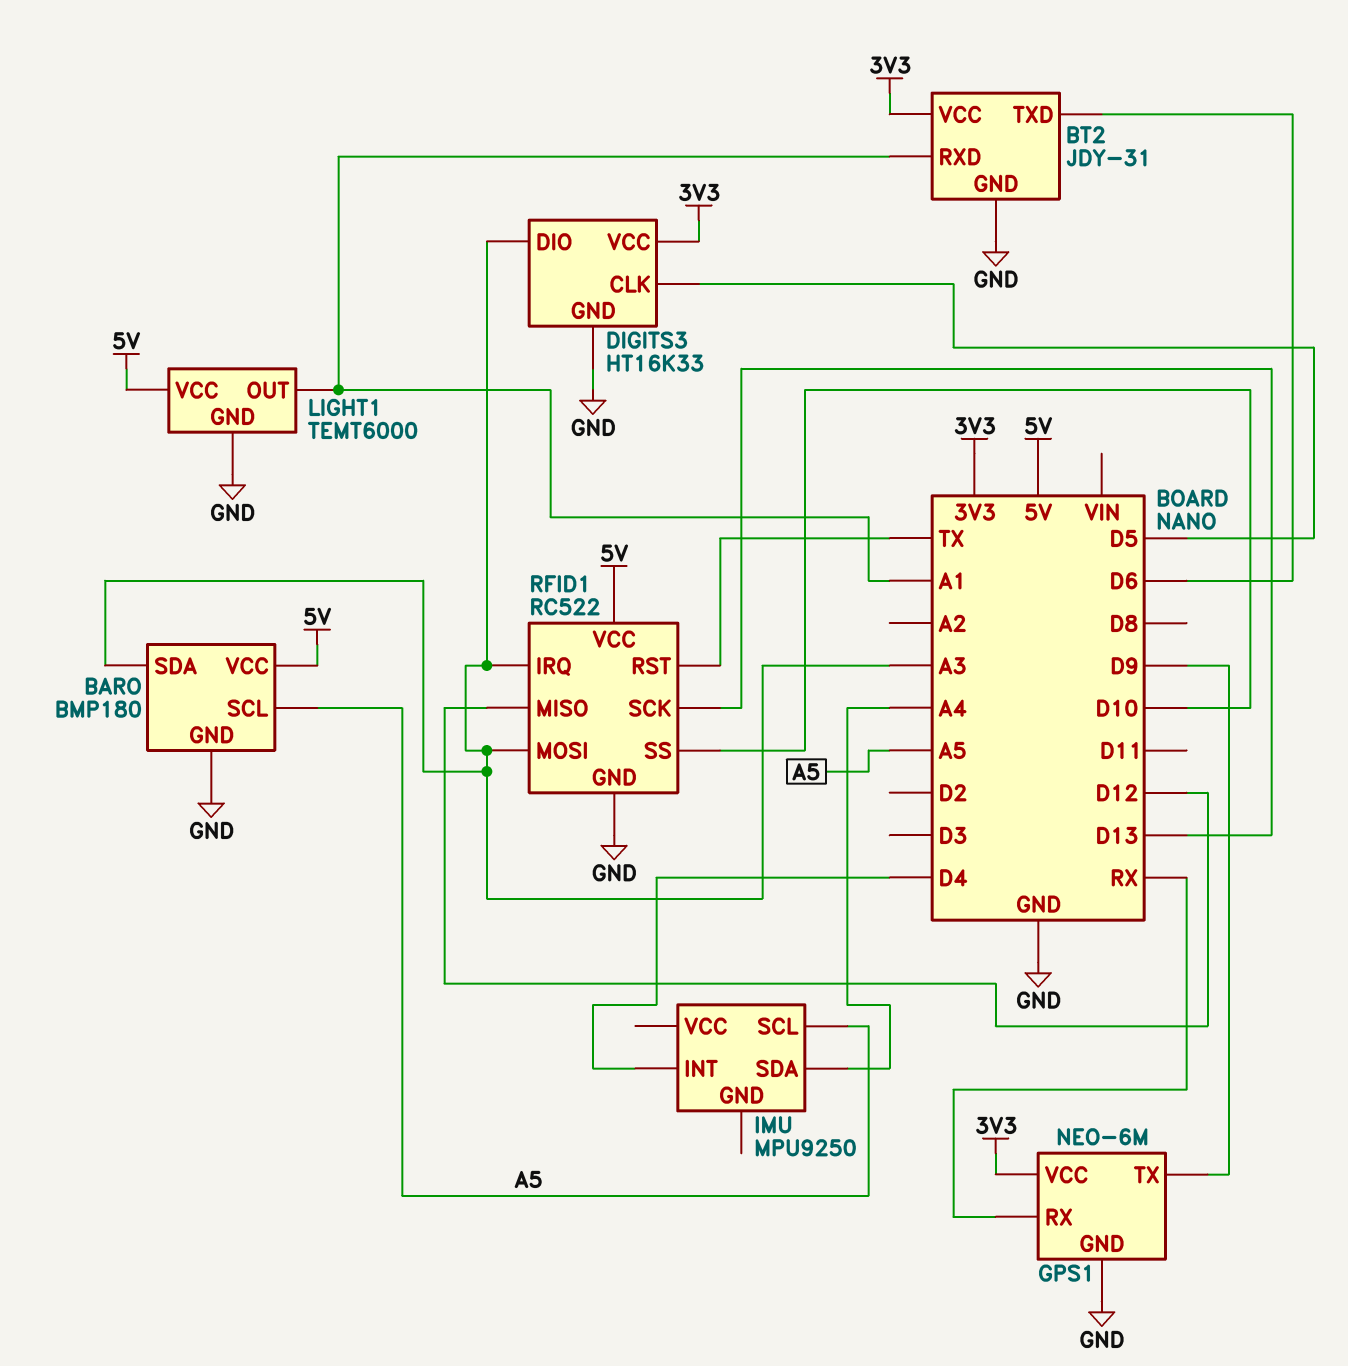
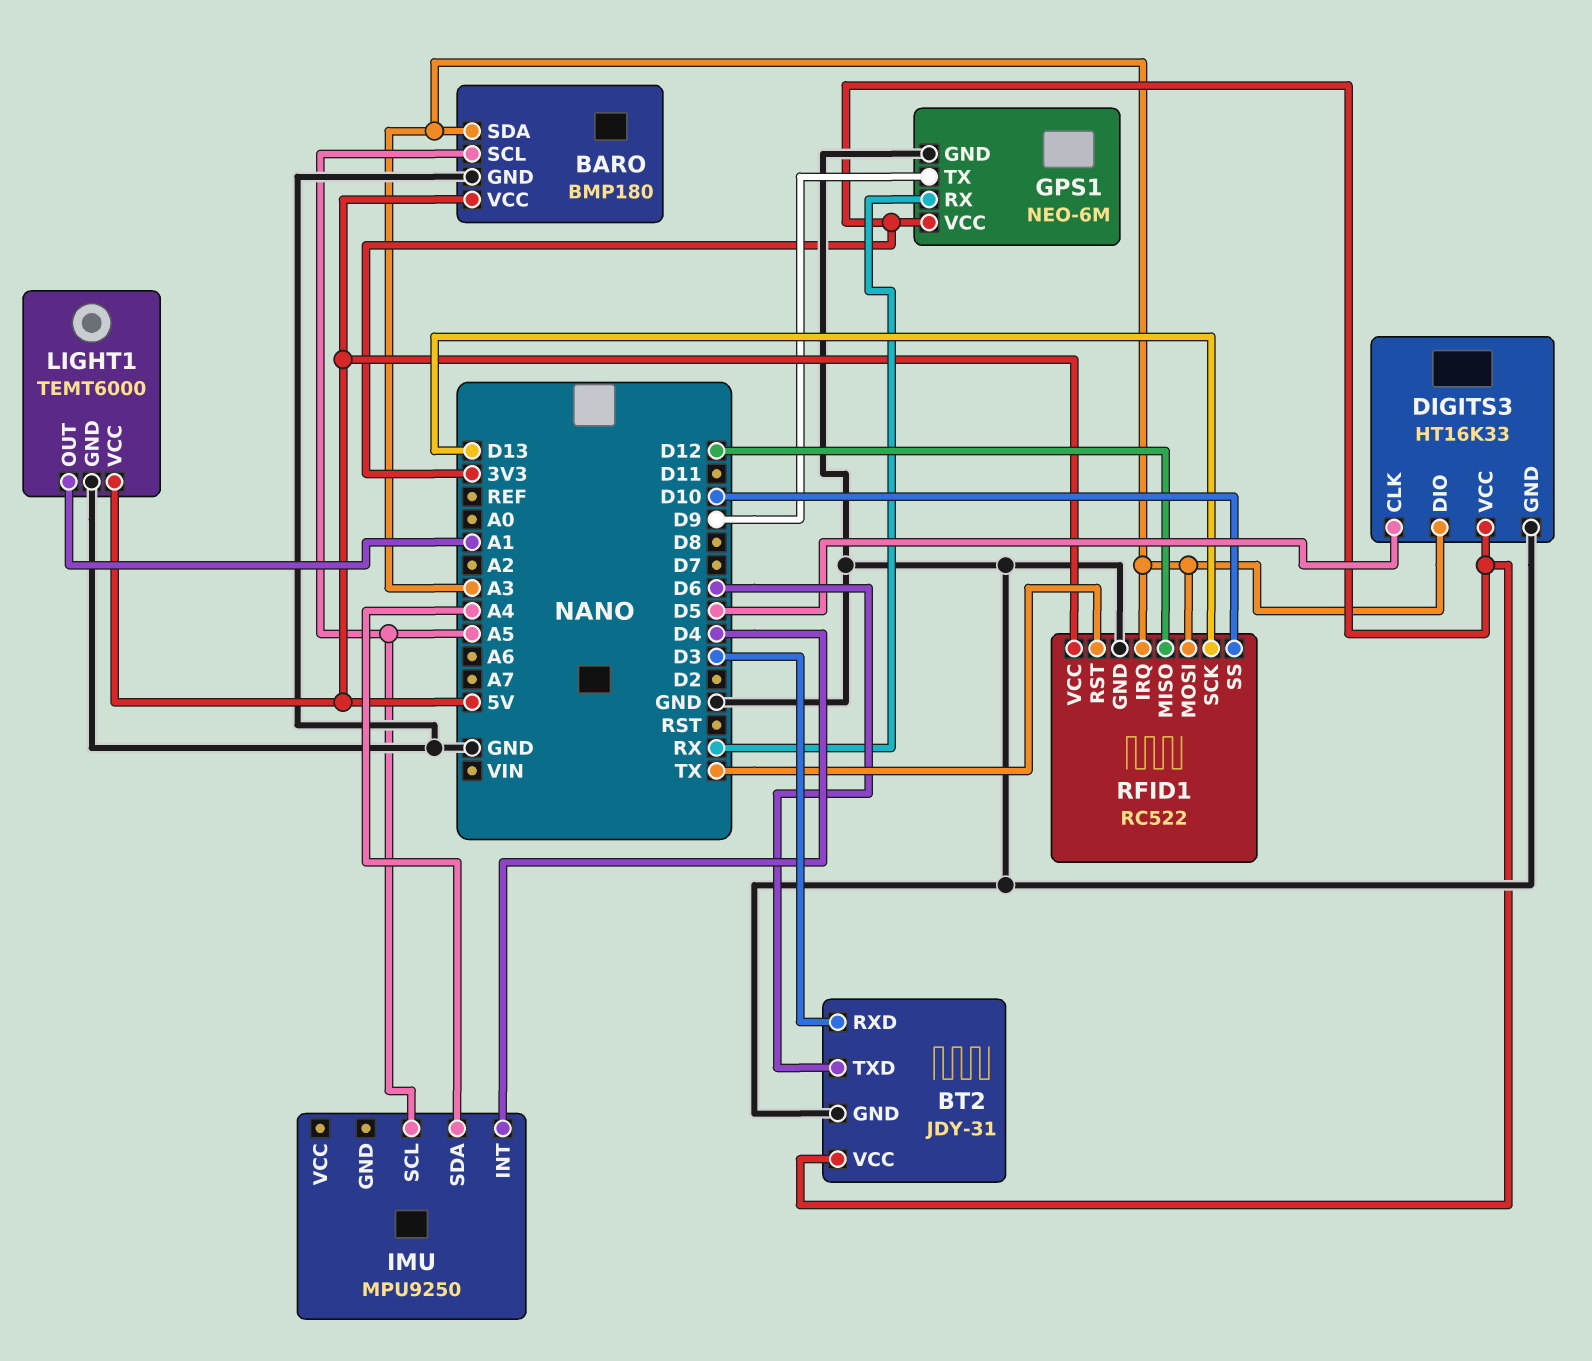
BT2 pin RXD: A1 -> D3

